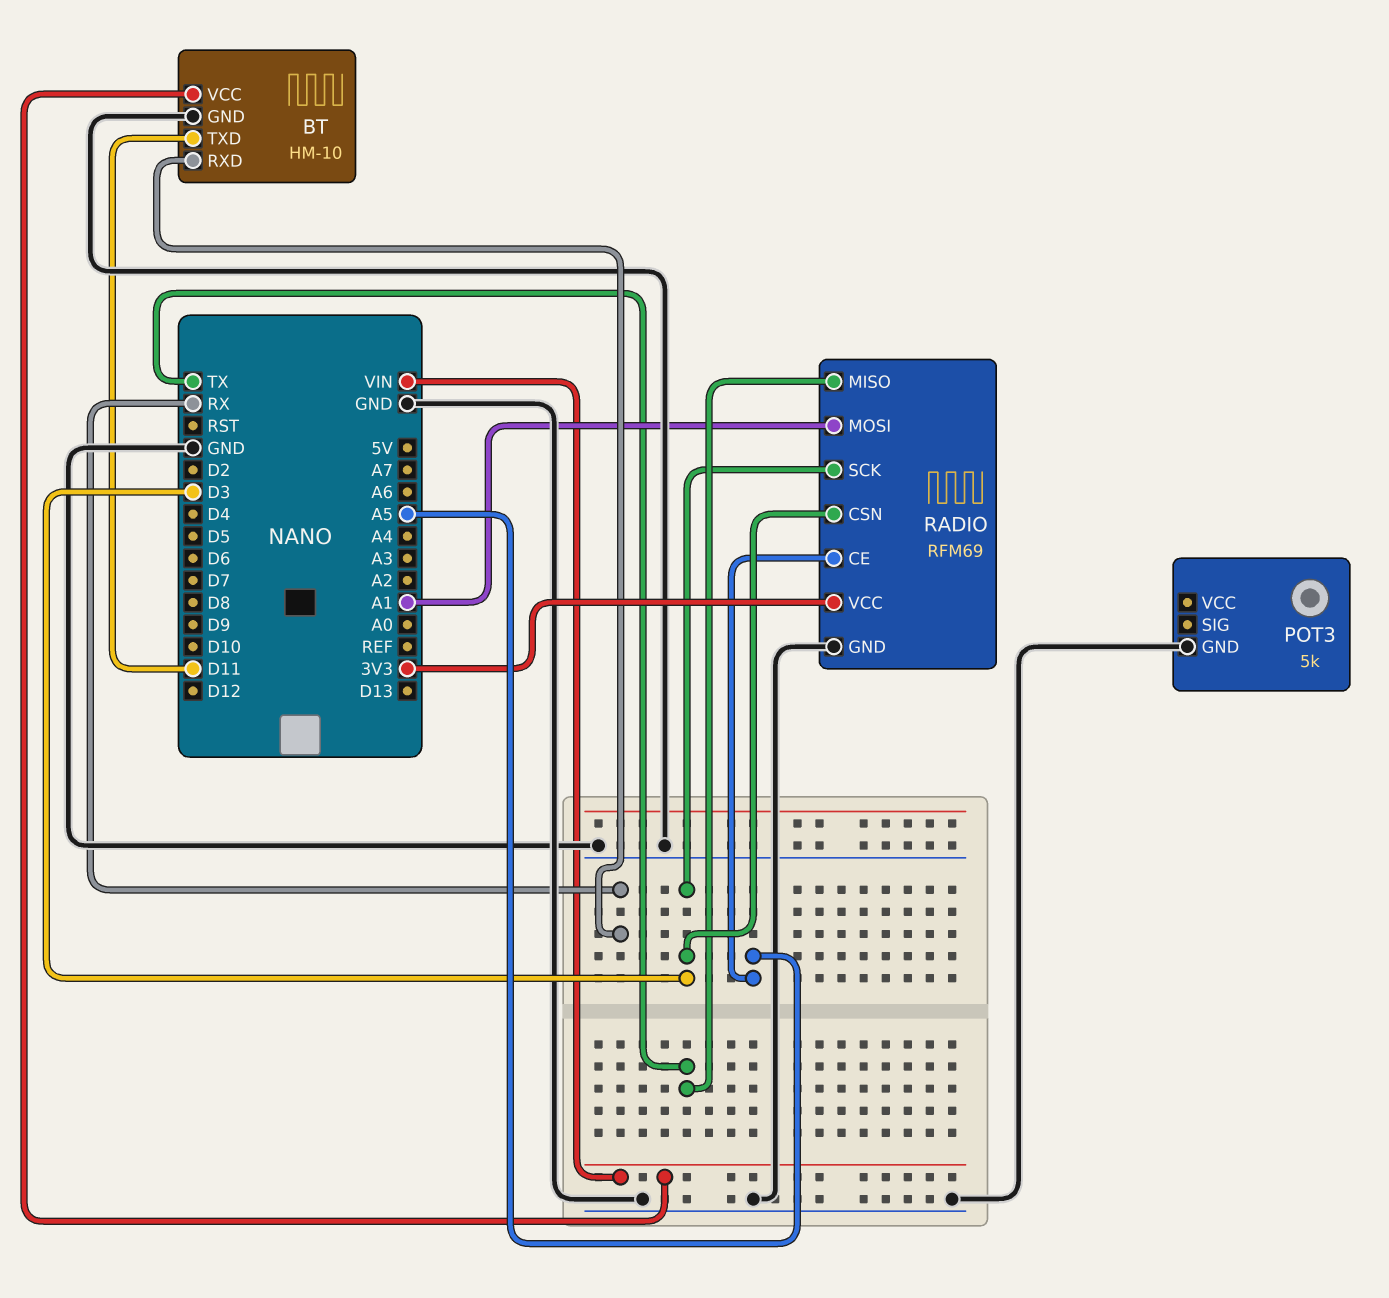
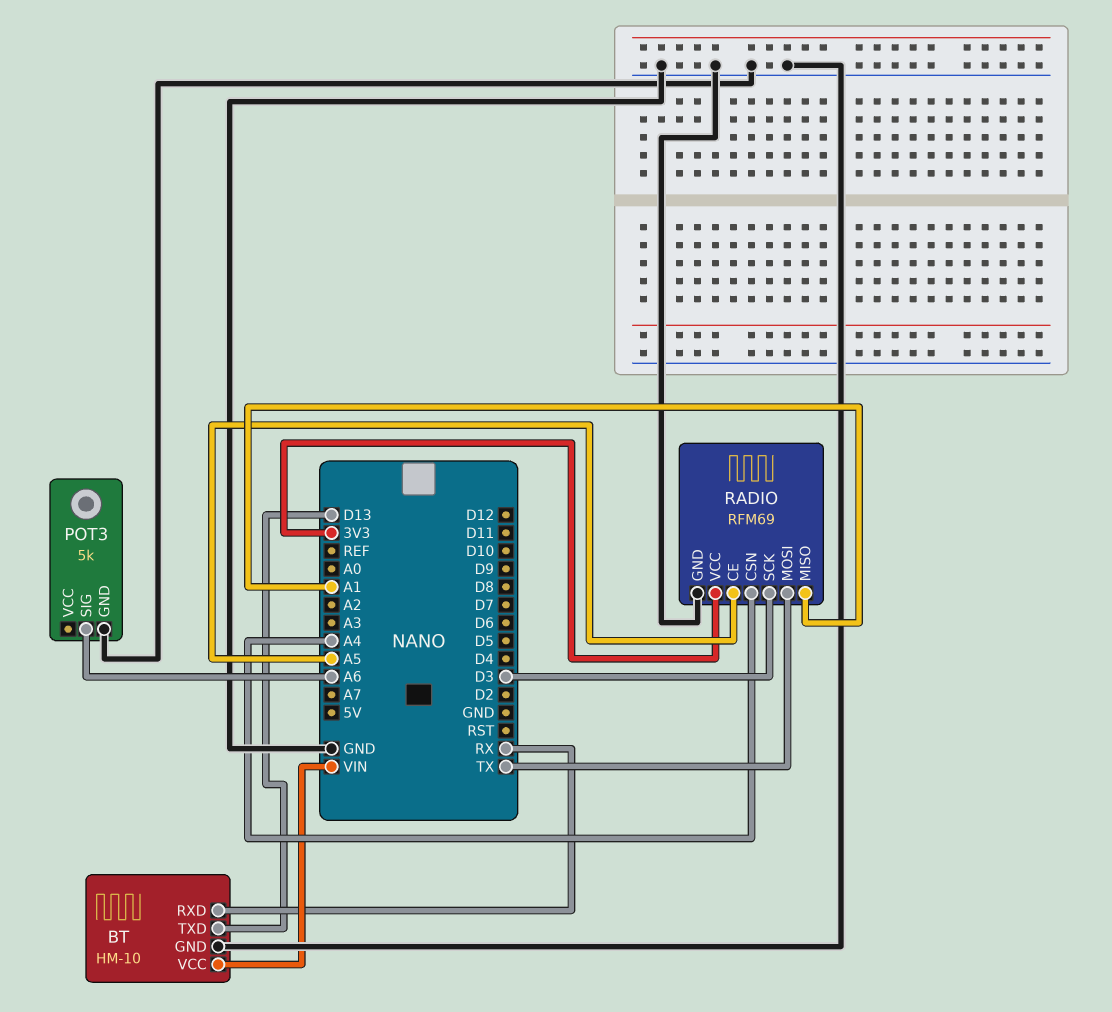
BT pin TXD: D11 -> D13
POT3 pin SIG: none -> A6
RADIO pin CSN: D3 -> A4
RADIO pin MISO: TX -> A1
RADIO pin MOSI: A1 -> TX

